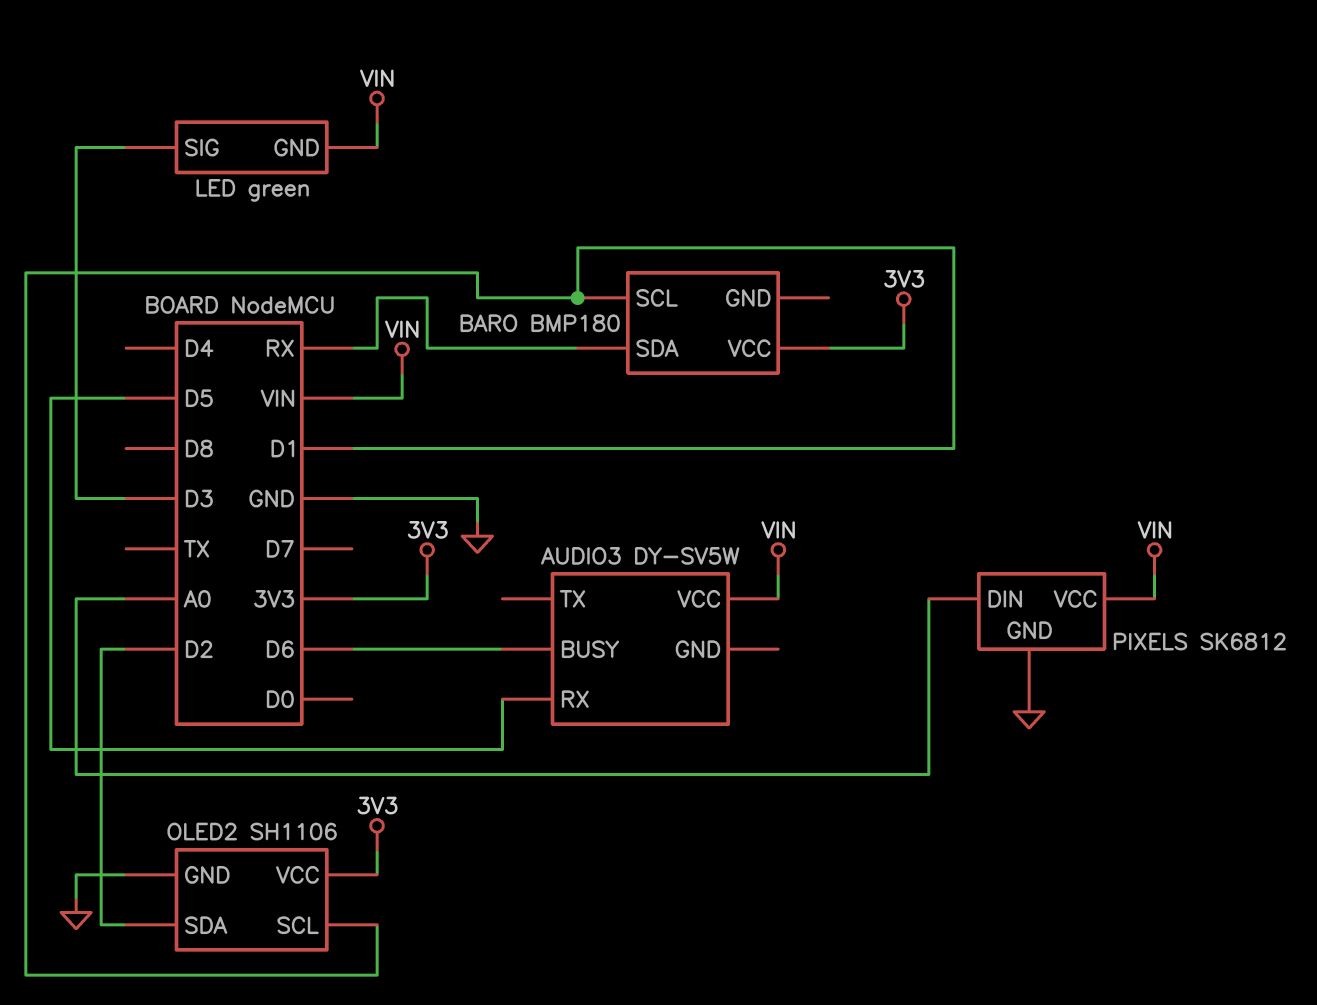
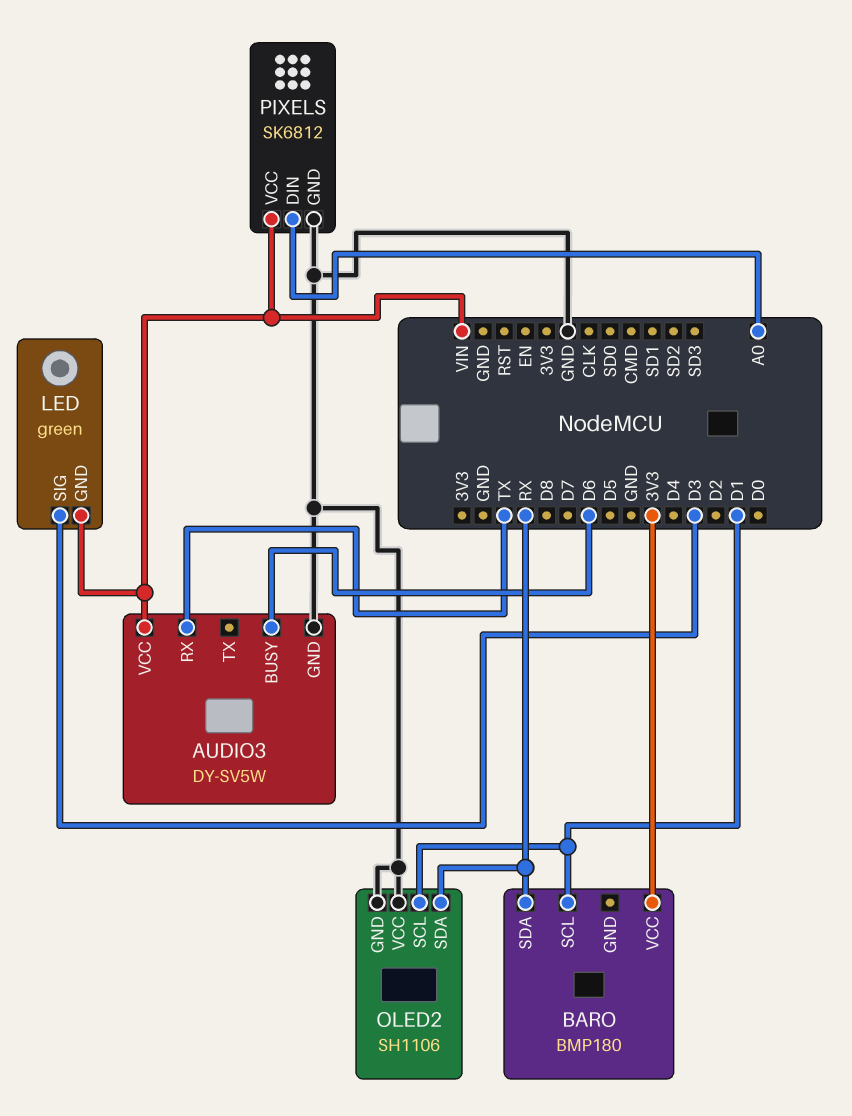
AUDIO3 pin GND: none -> GND
AUDIO3 pin RX: D5 -> TX
OLED2 pin SDA: D2 -> RX
OLED2 pin VCC: 3V3 -> GND

